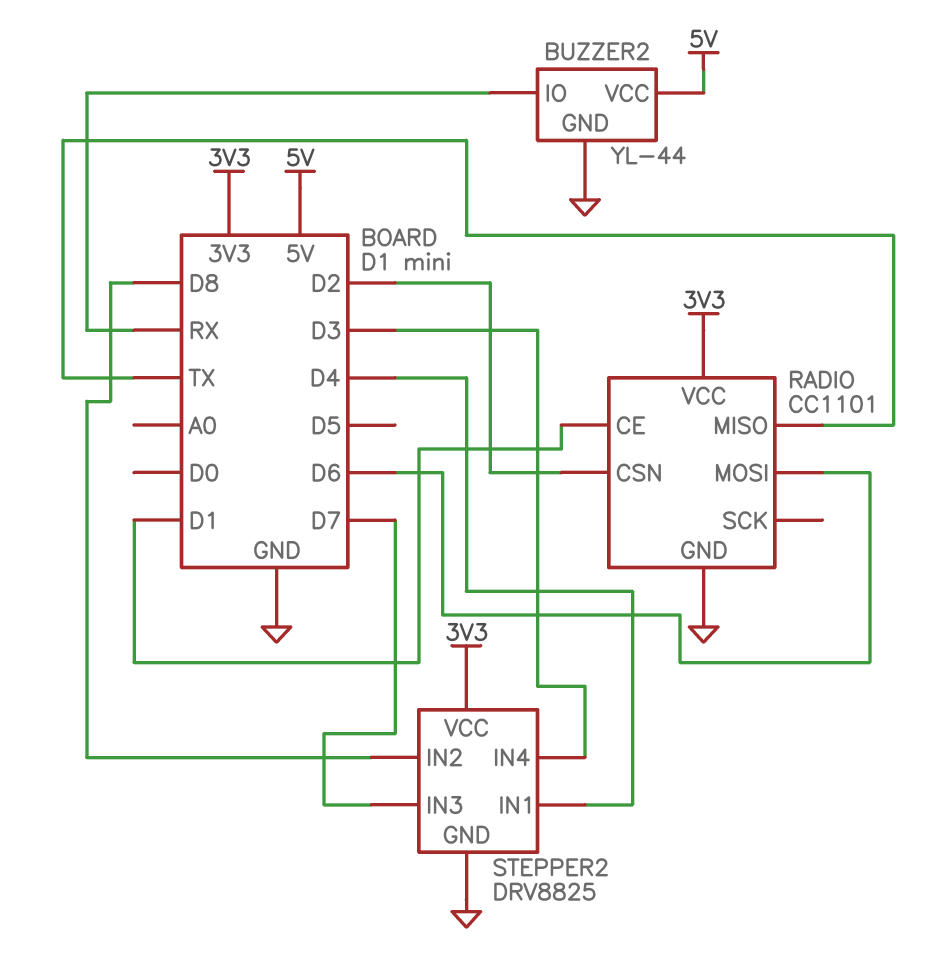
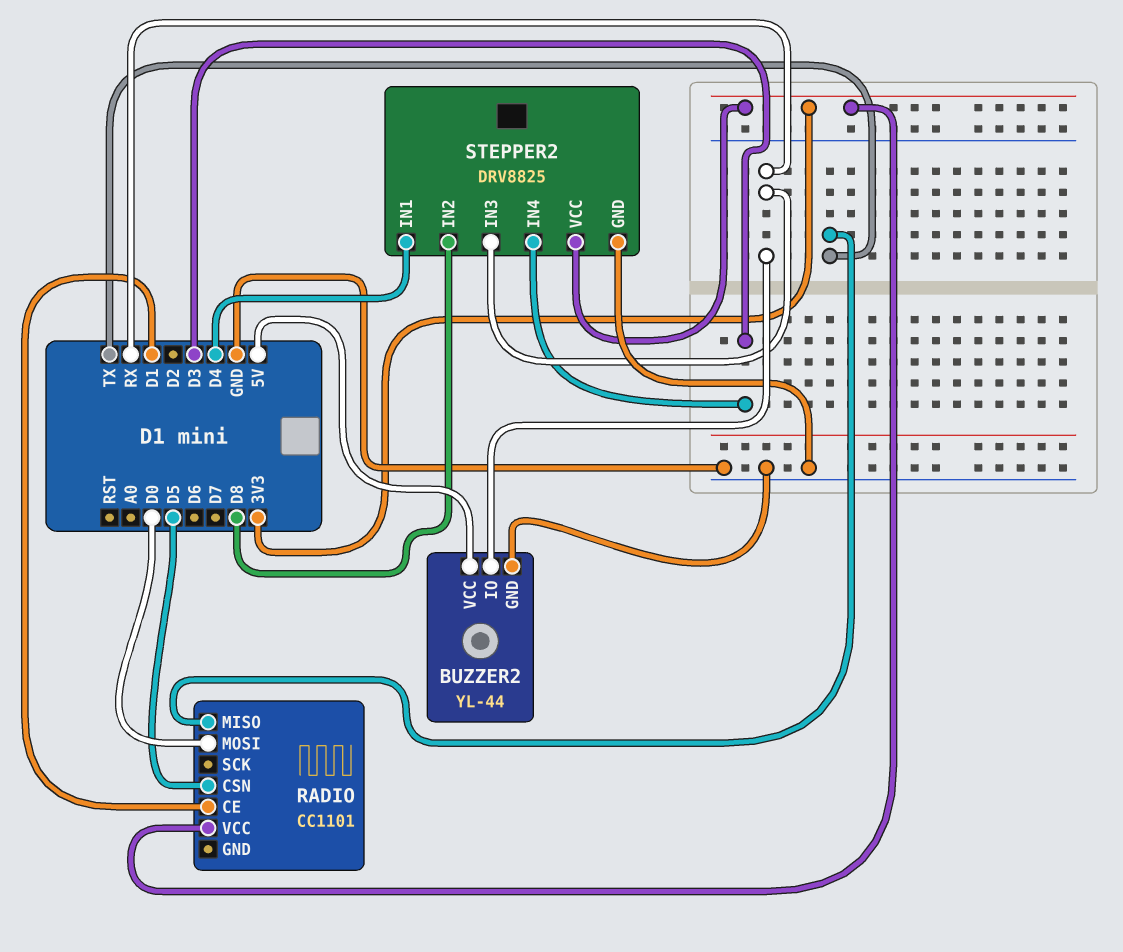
RADIO pin CSN: D2 -> D5
RADIO pin GND: GND -> none
RADIO pin MOSI: D6 -> D0
STEPPER2 pin IN3: D7 -> RX

